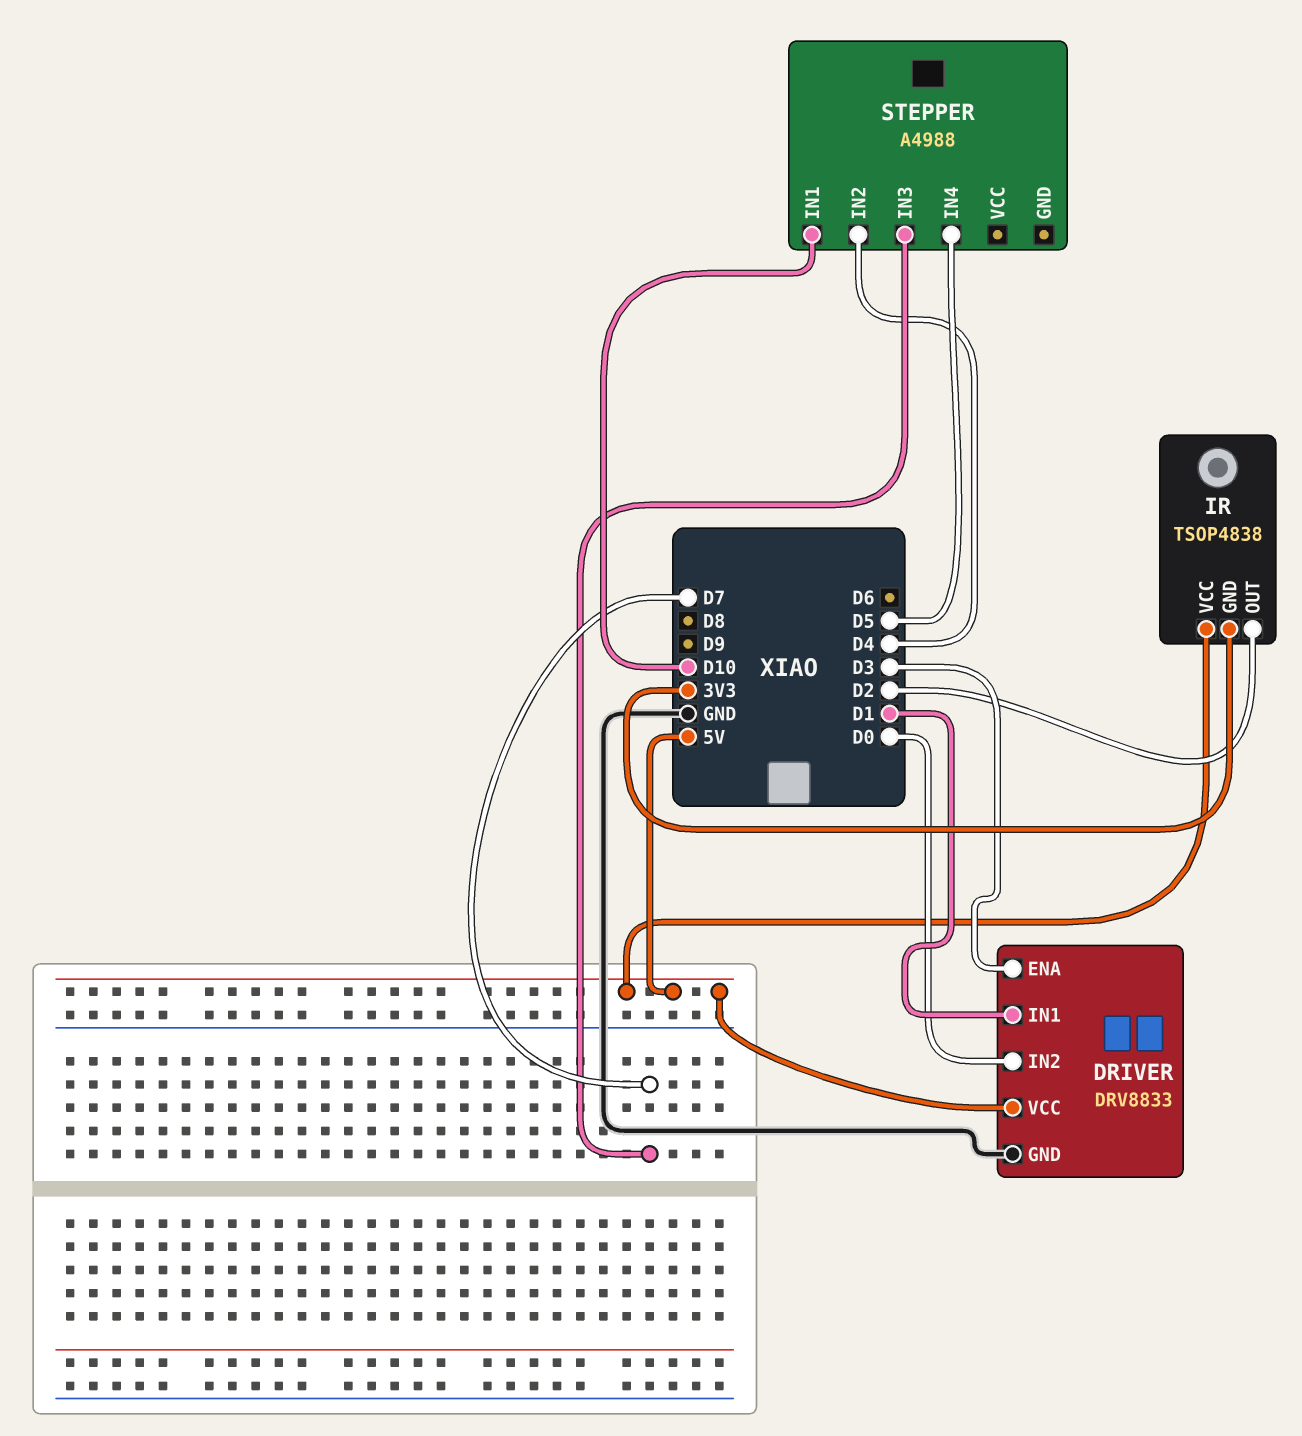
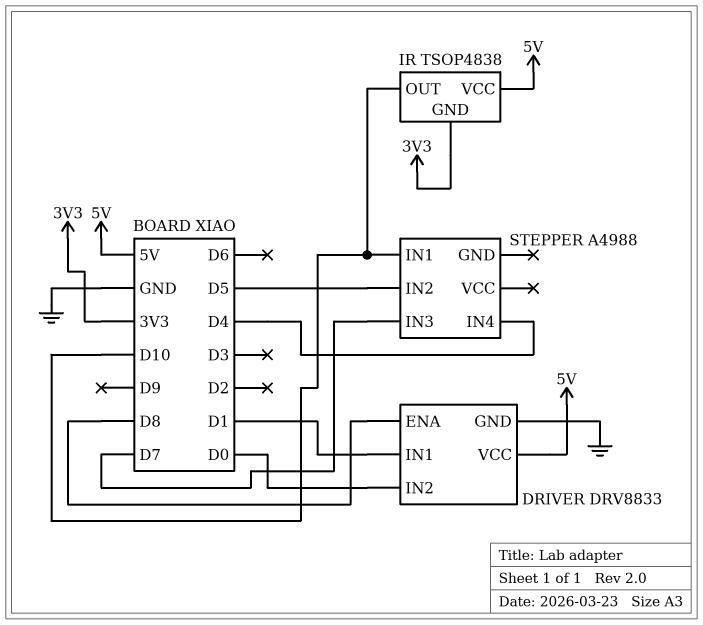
DRIVER pin ENA: D3 -> D8
IR pin OUT: D2 -> D10
STEPPER pin IN2: D4 -> D5
STEPPER pin IN4: D5 -> D4

